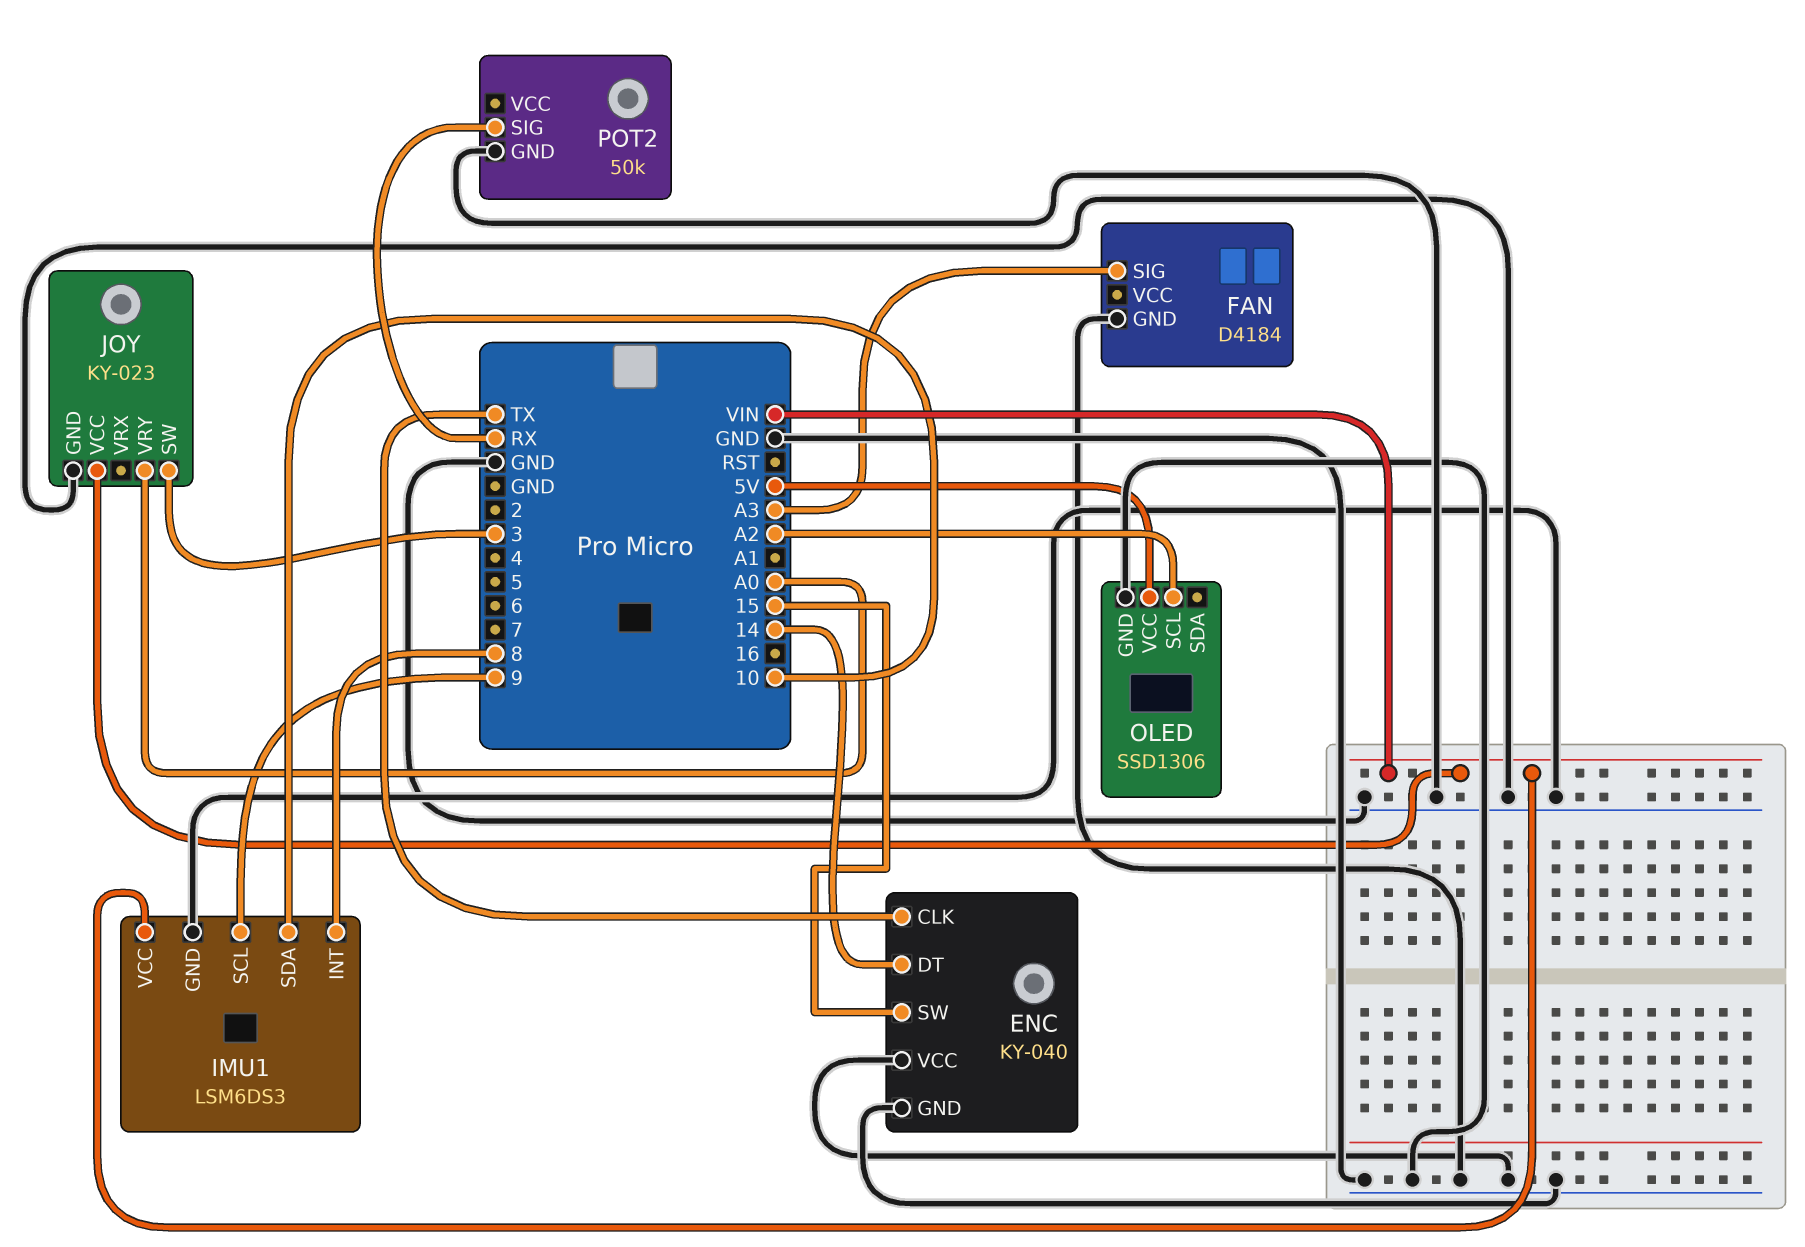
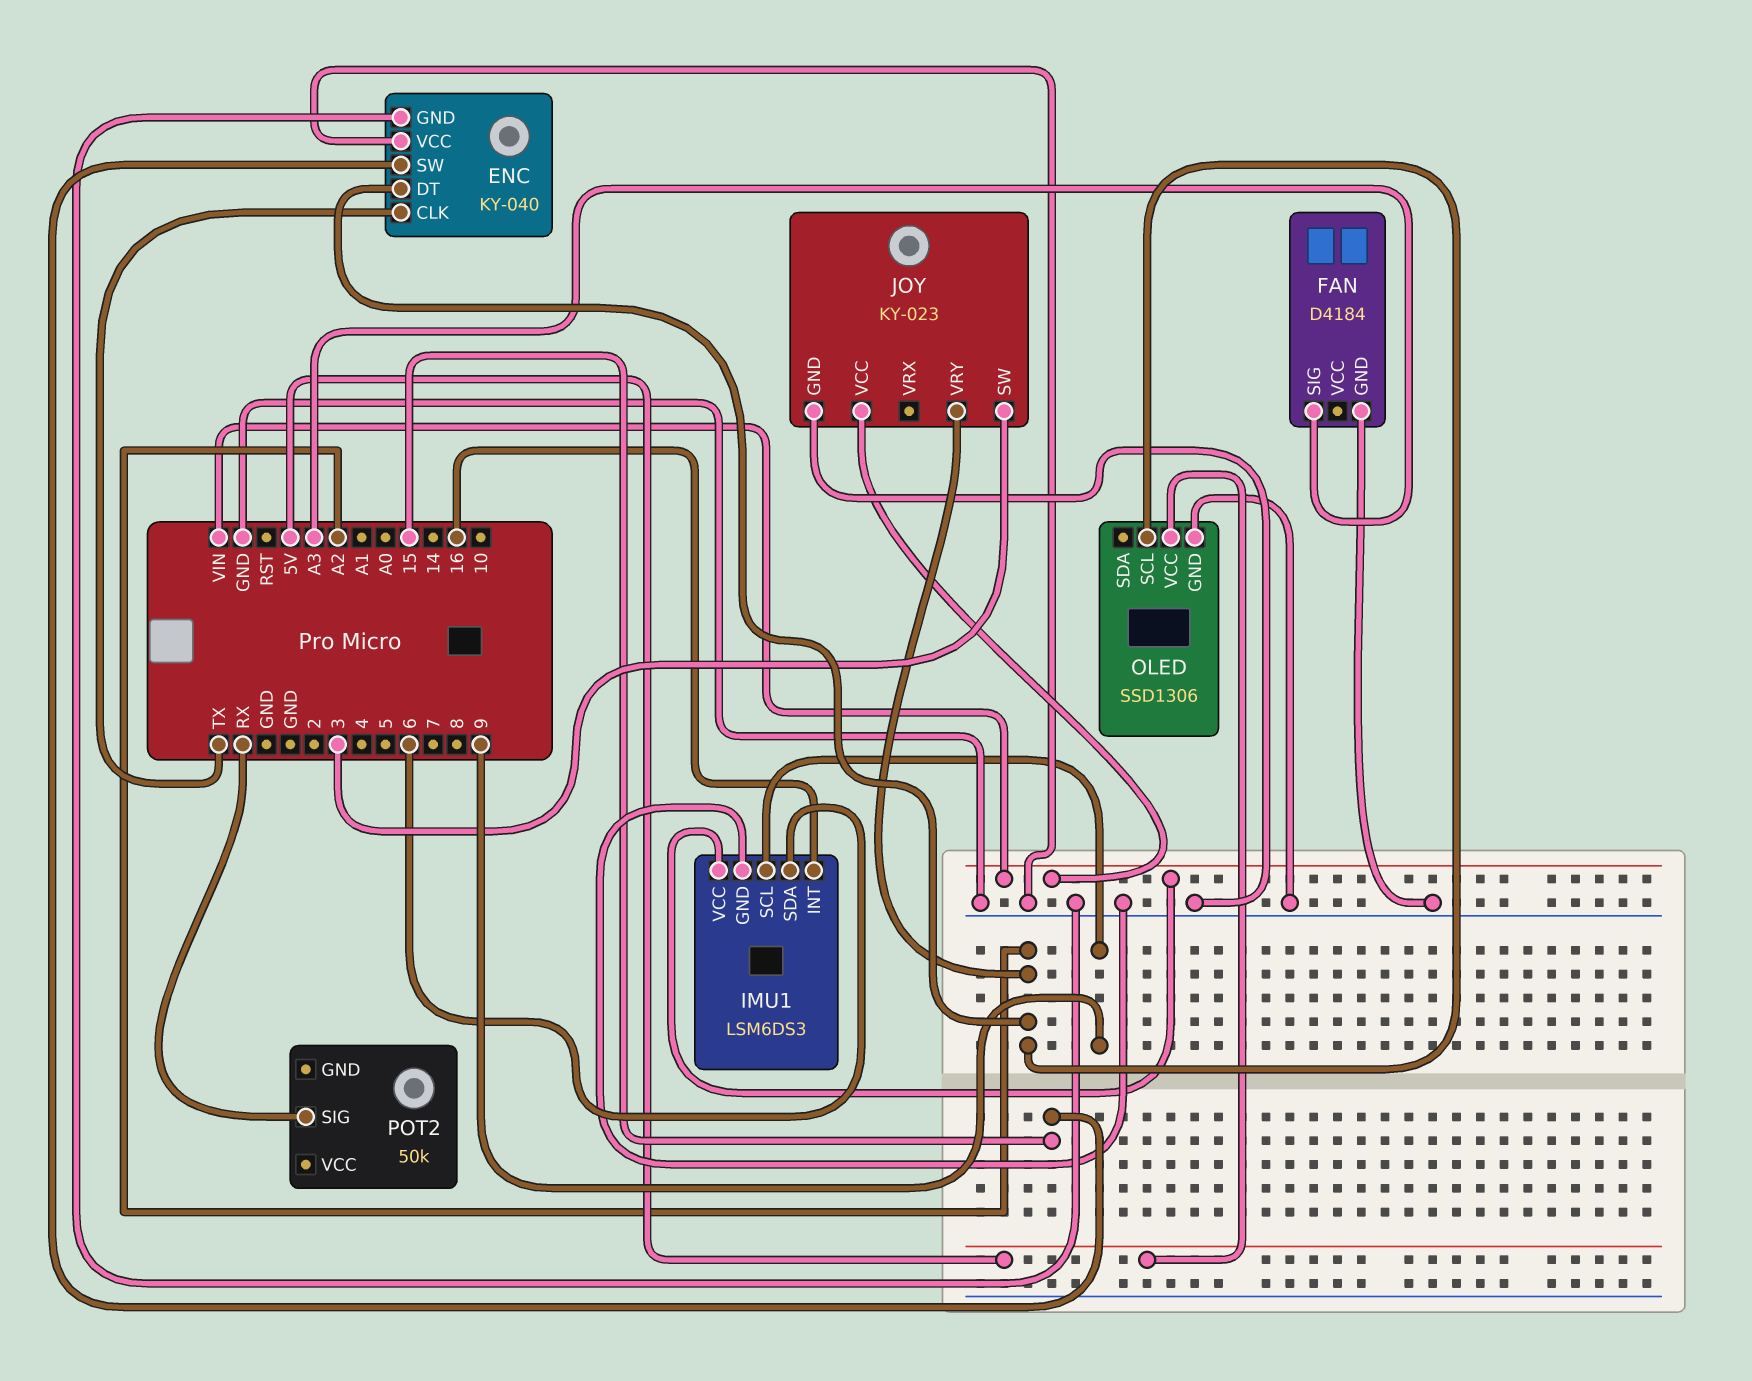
ENC pin DT: 14 -> A2
IMU1 pin INT: 8 -> 16
IMU1 pin SDA: 10 -> 6
JOY pin VRY: A0 -> A2
POT2 pin GND: GND -> none

